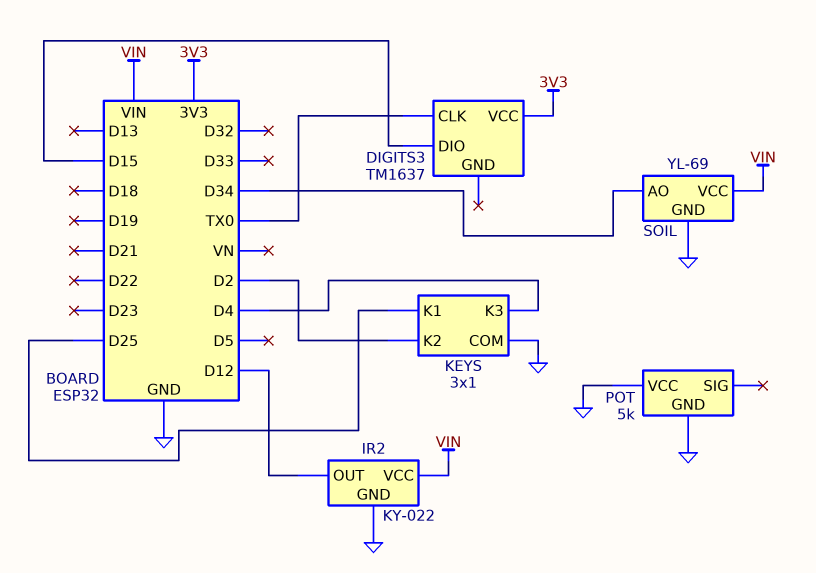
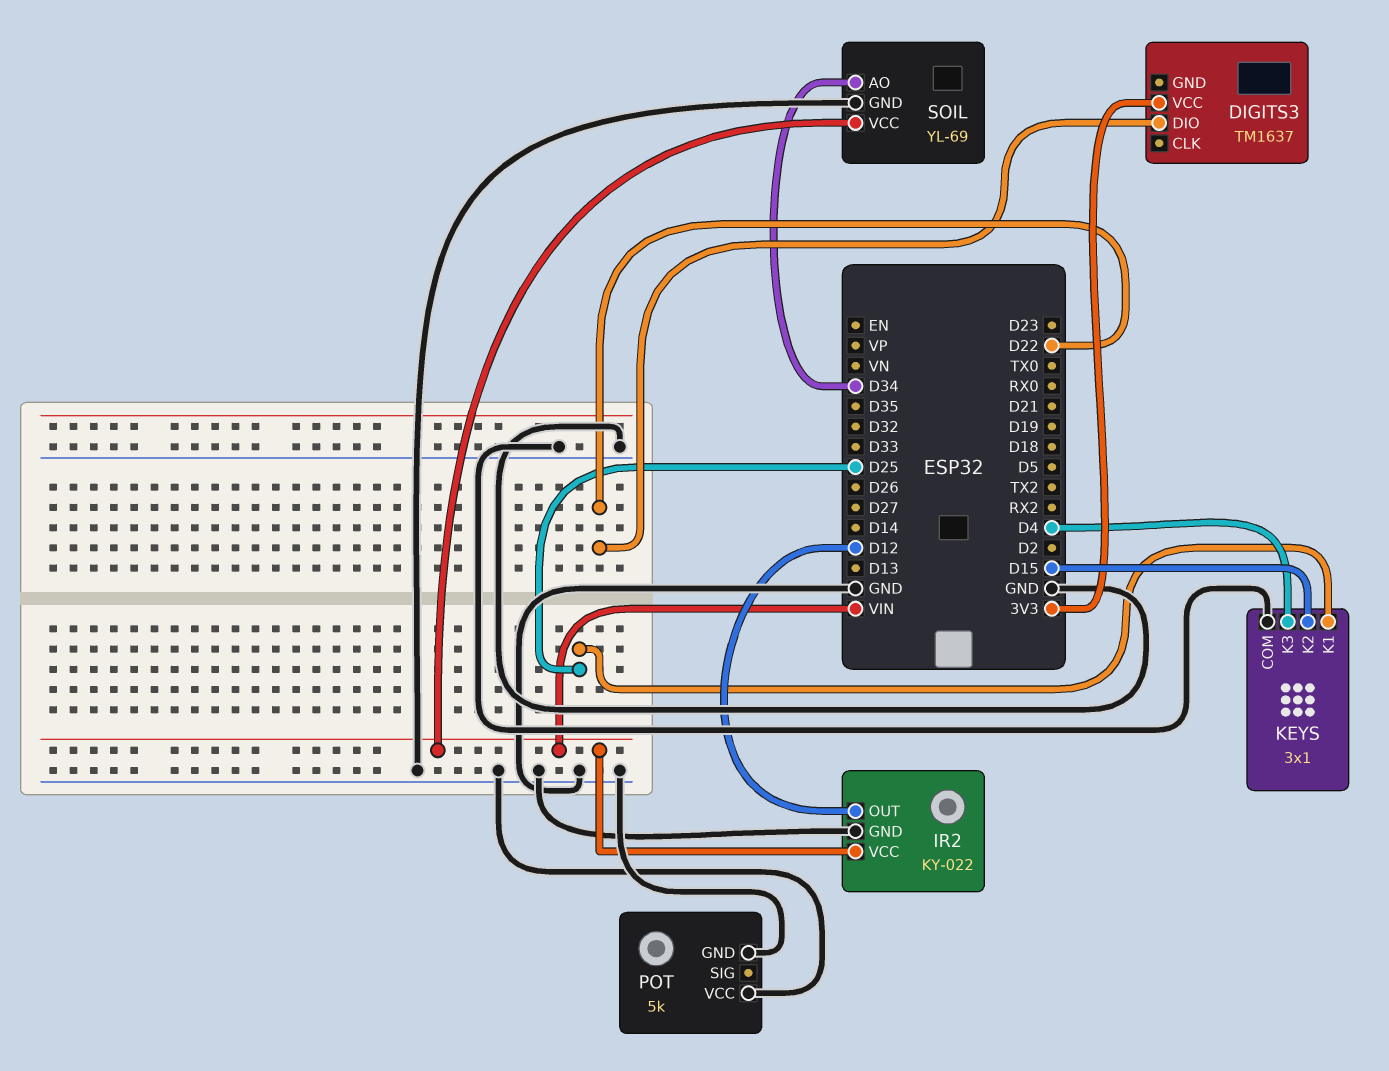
DIGITS3 pin CLK: TX0 -> none
DIGITS3 pin DIO: D15 -> D22
KEYS pin K2: D2 -> D15

